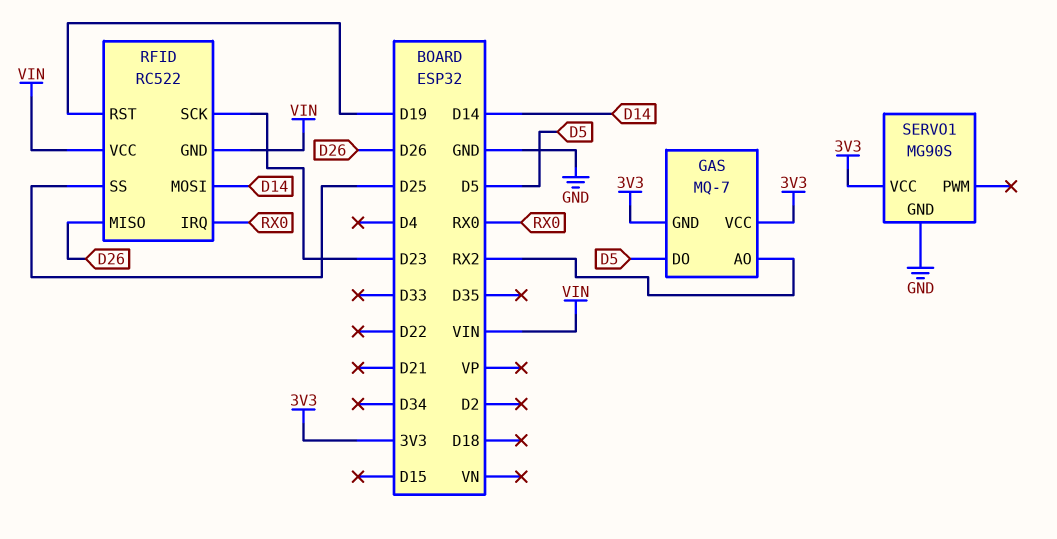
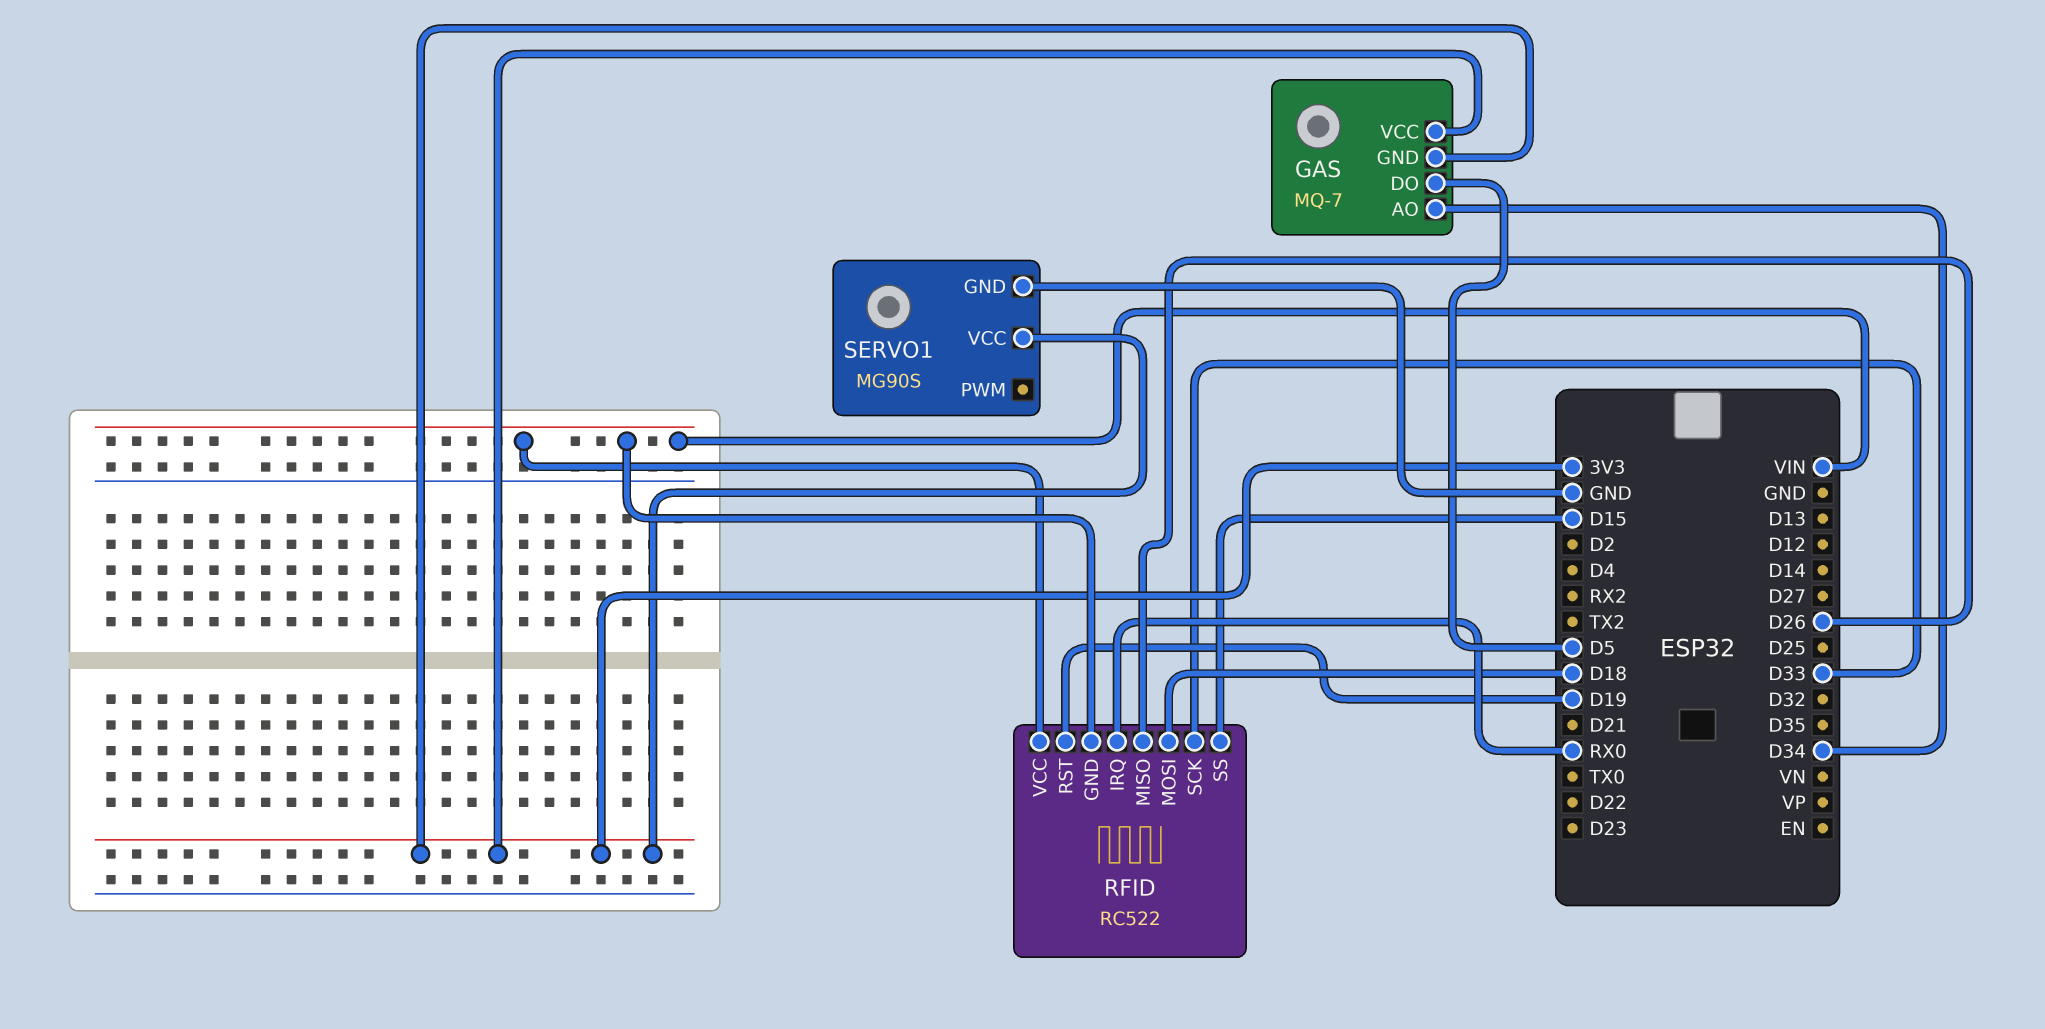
GAS pin AO: RX2 -> D34
RFID pin MOSI: D14 -> D18
RFID pin SCK: D23 -> D33
RFID pin SS: D25 -> D15

